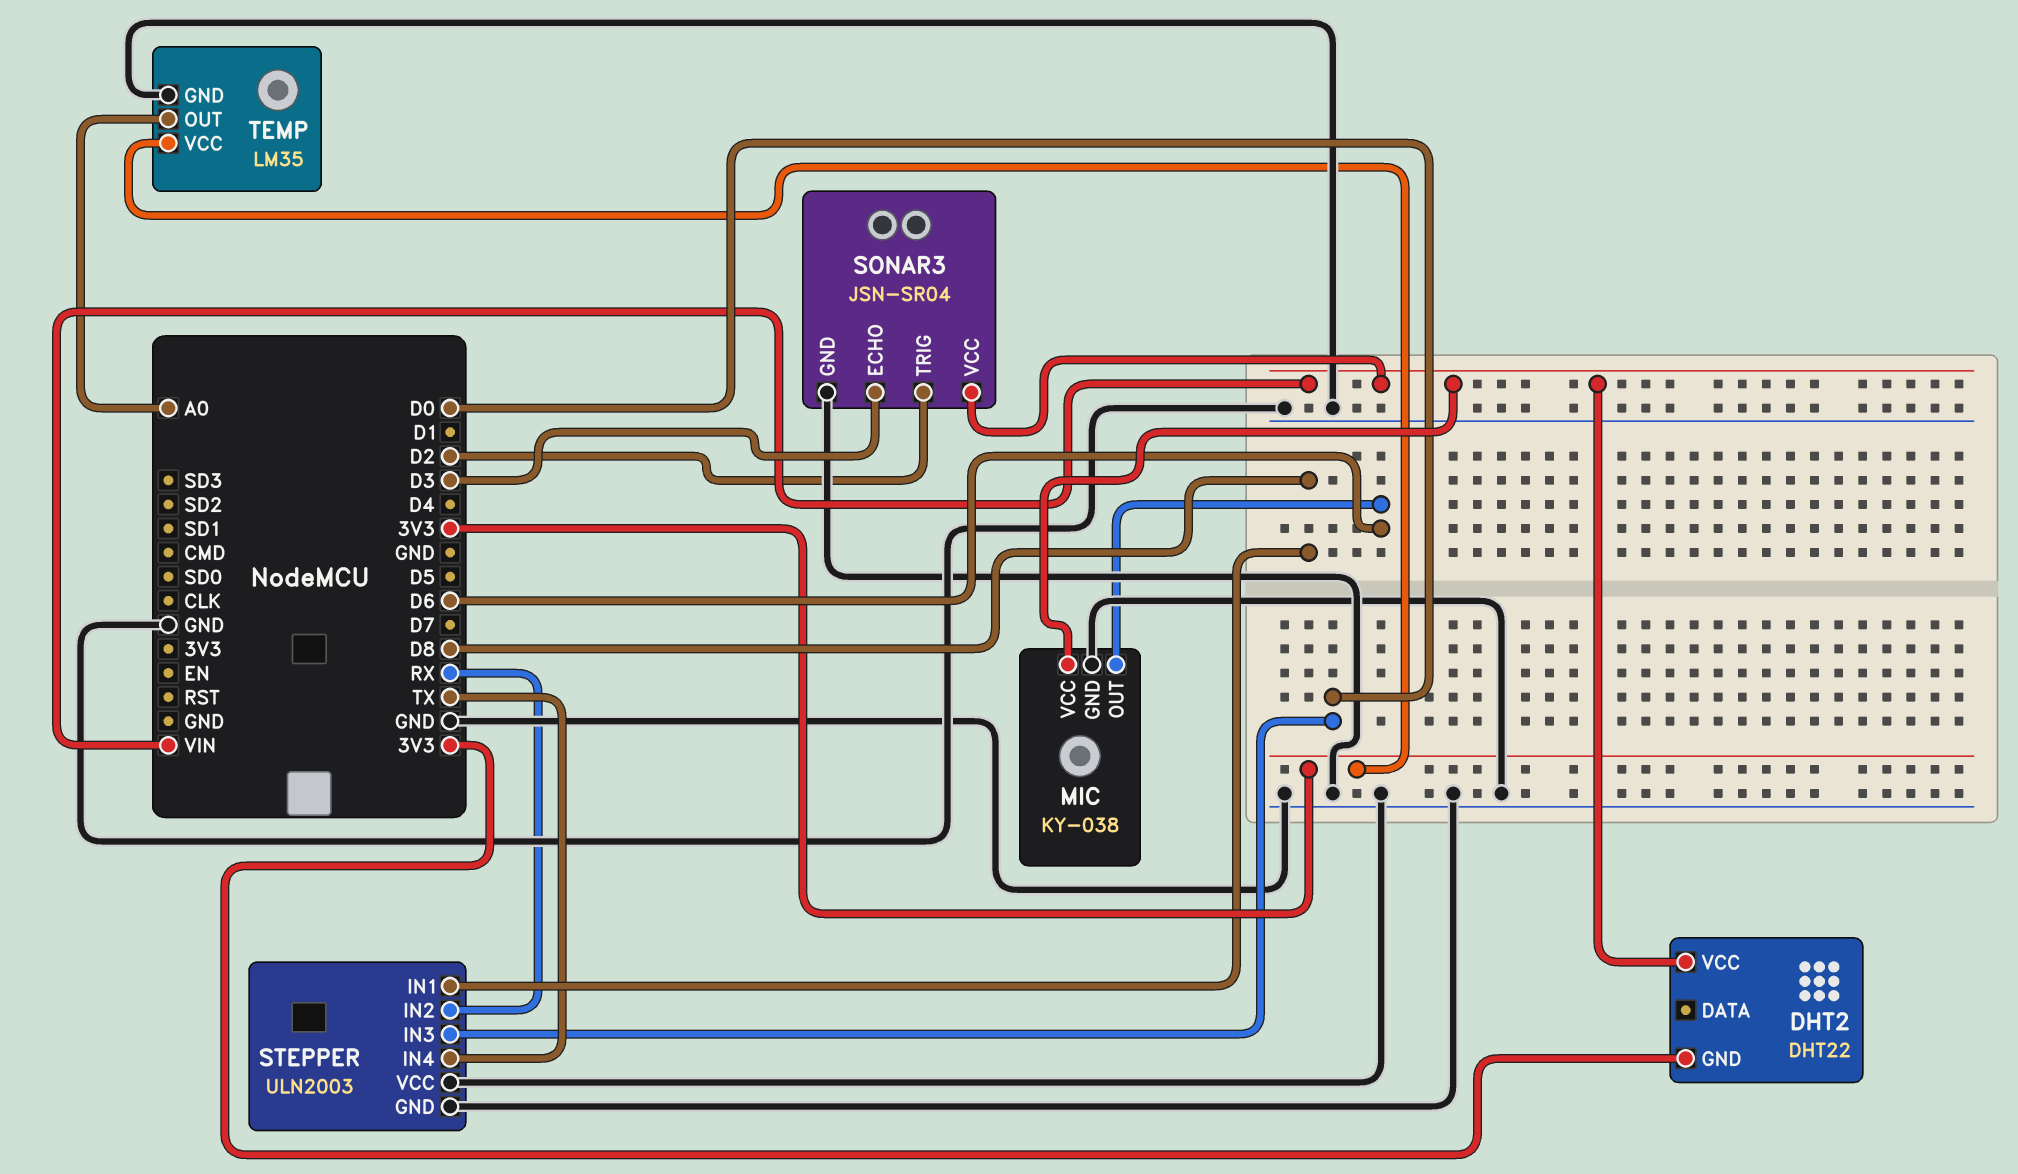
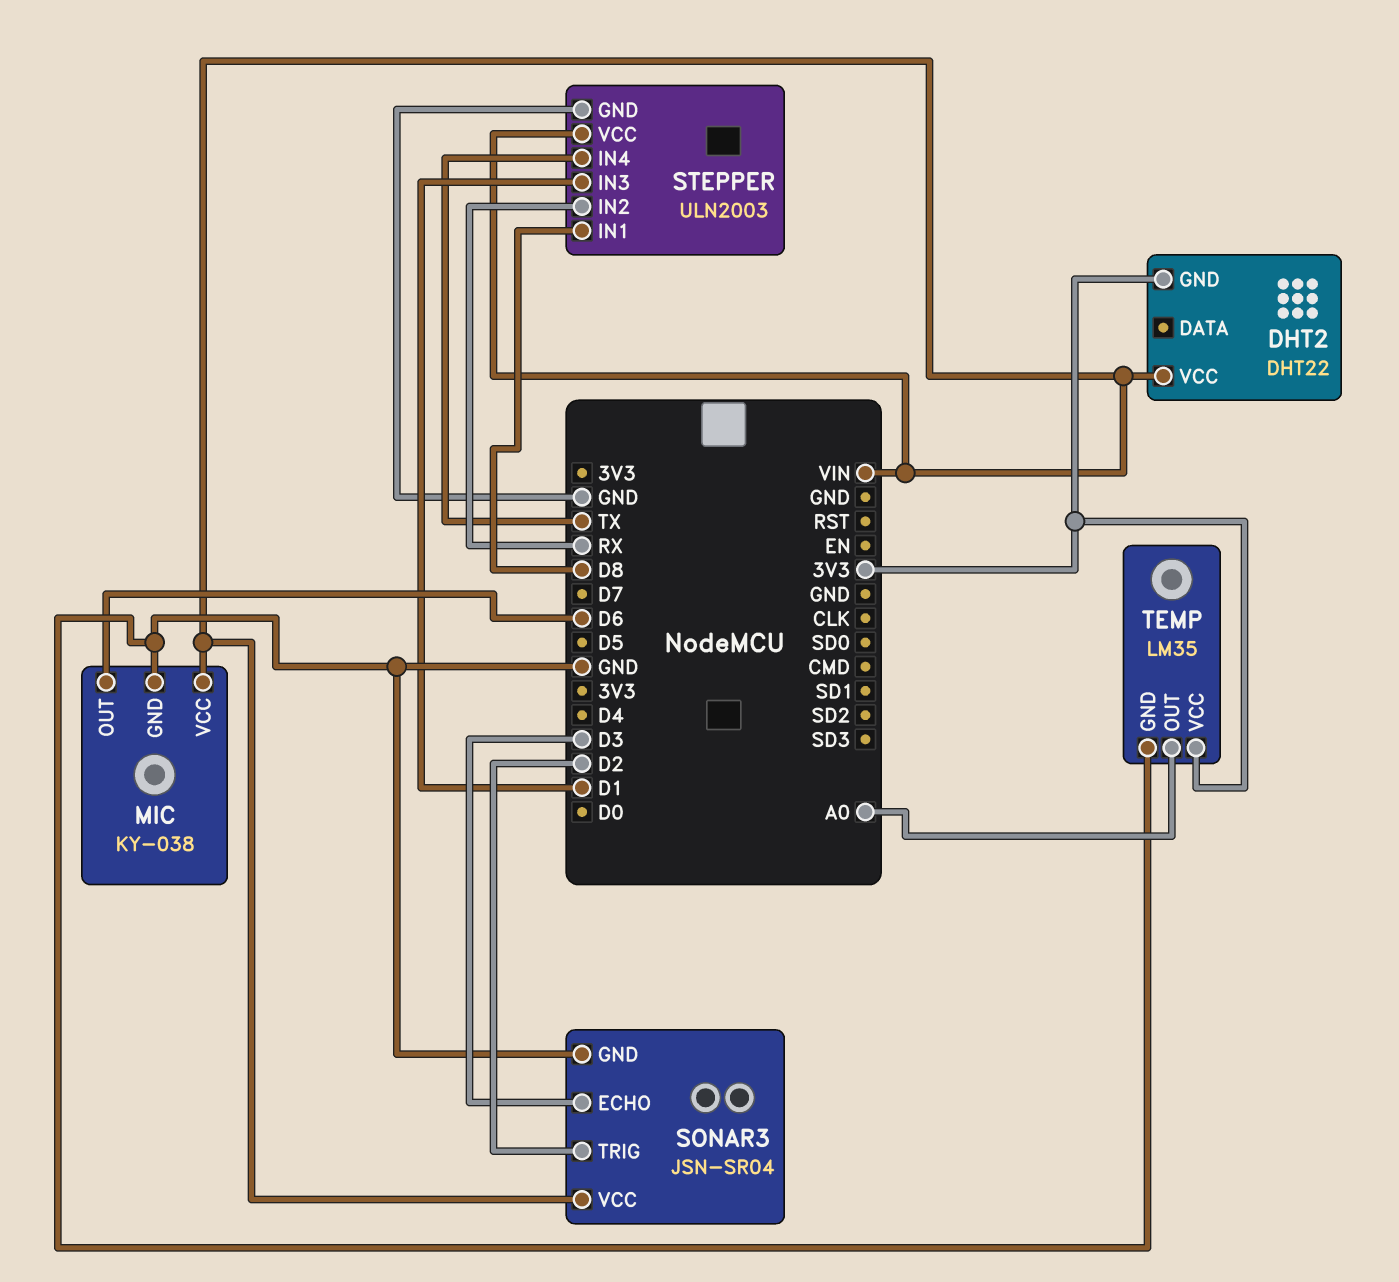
STEPPER pin IN3: D0 -> D1
STEPPER pin VCC: GND -> VIN

